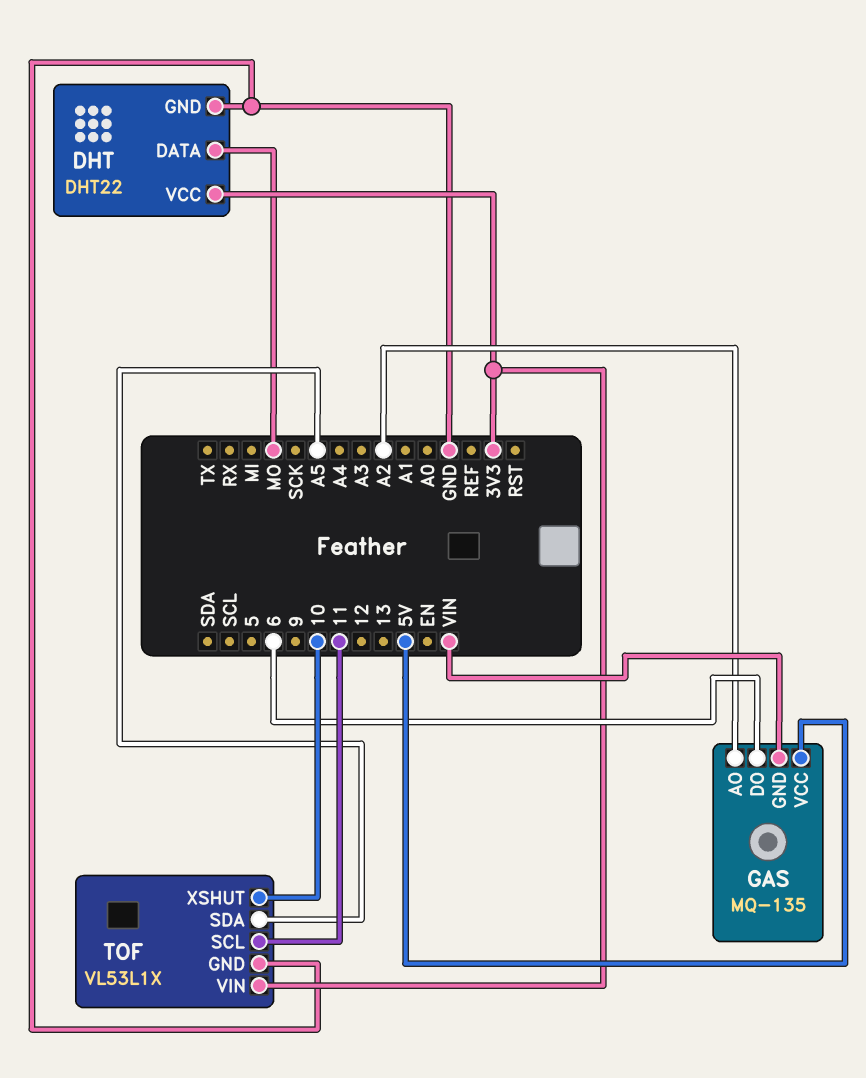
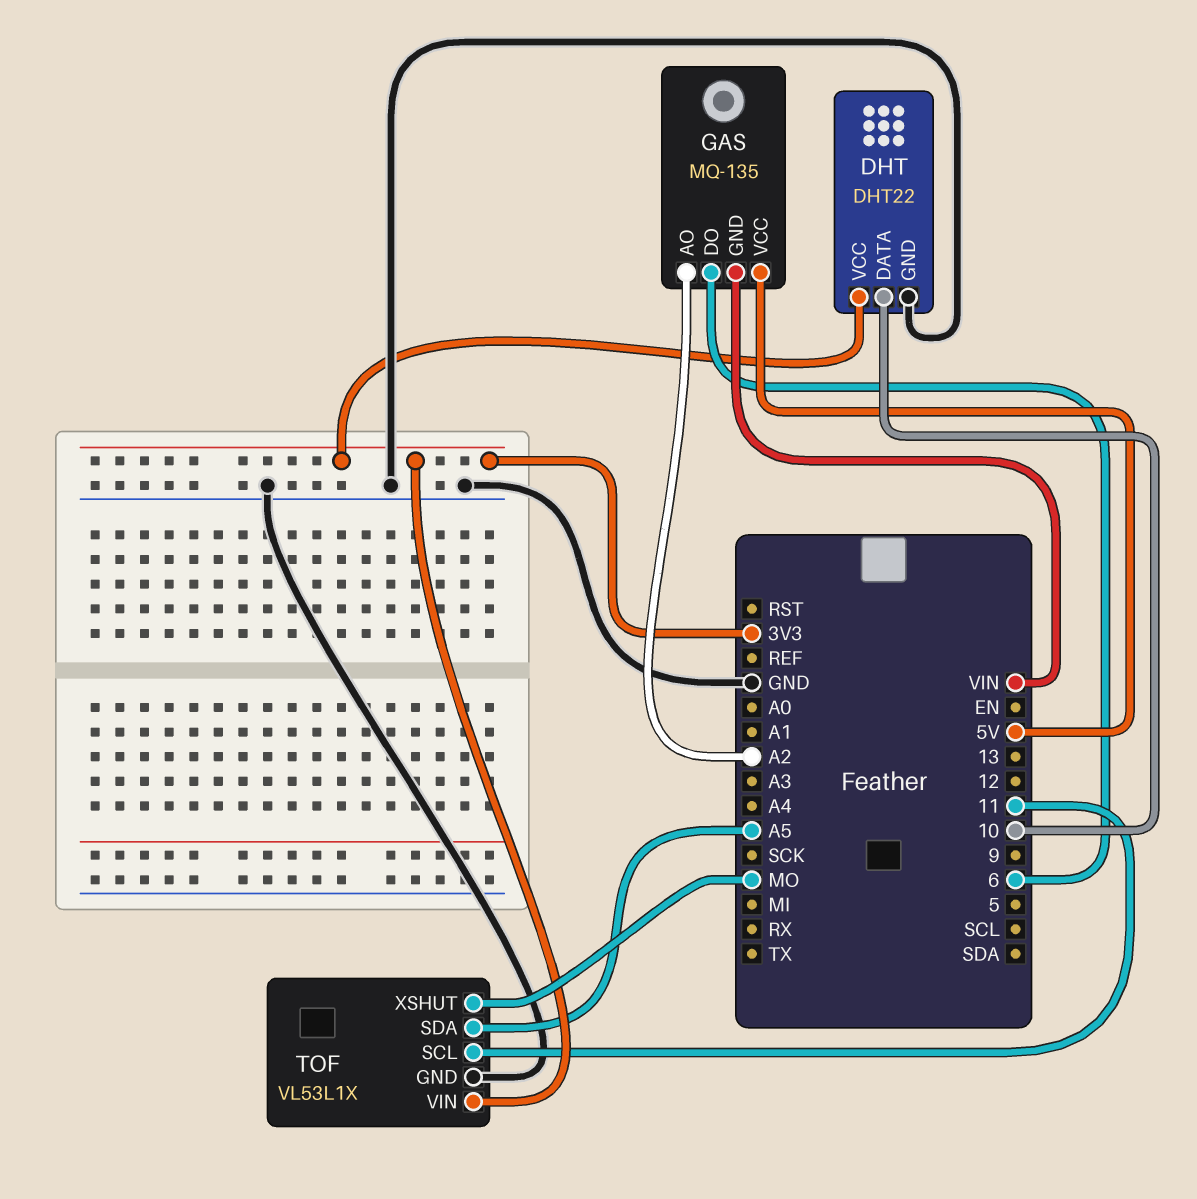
DHT pin DATA: MO -> 10
TOF pin XSHUT: 10 -> MO

